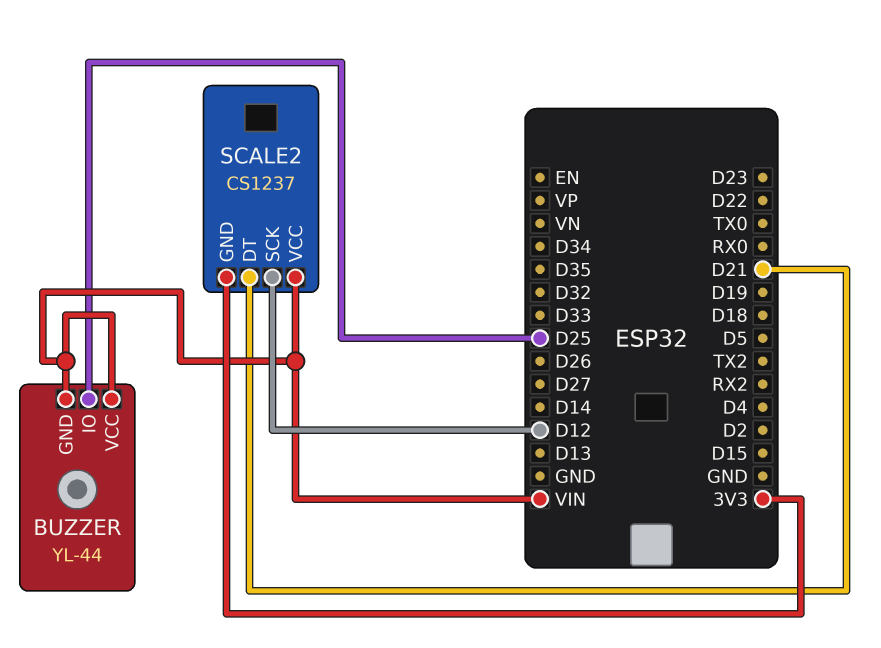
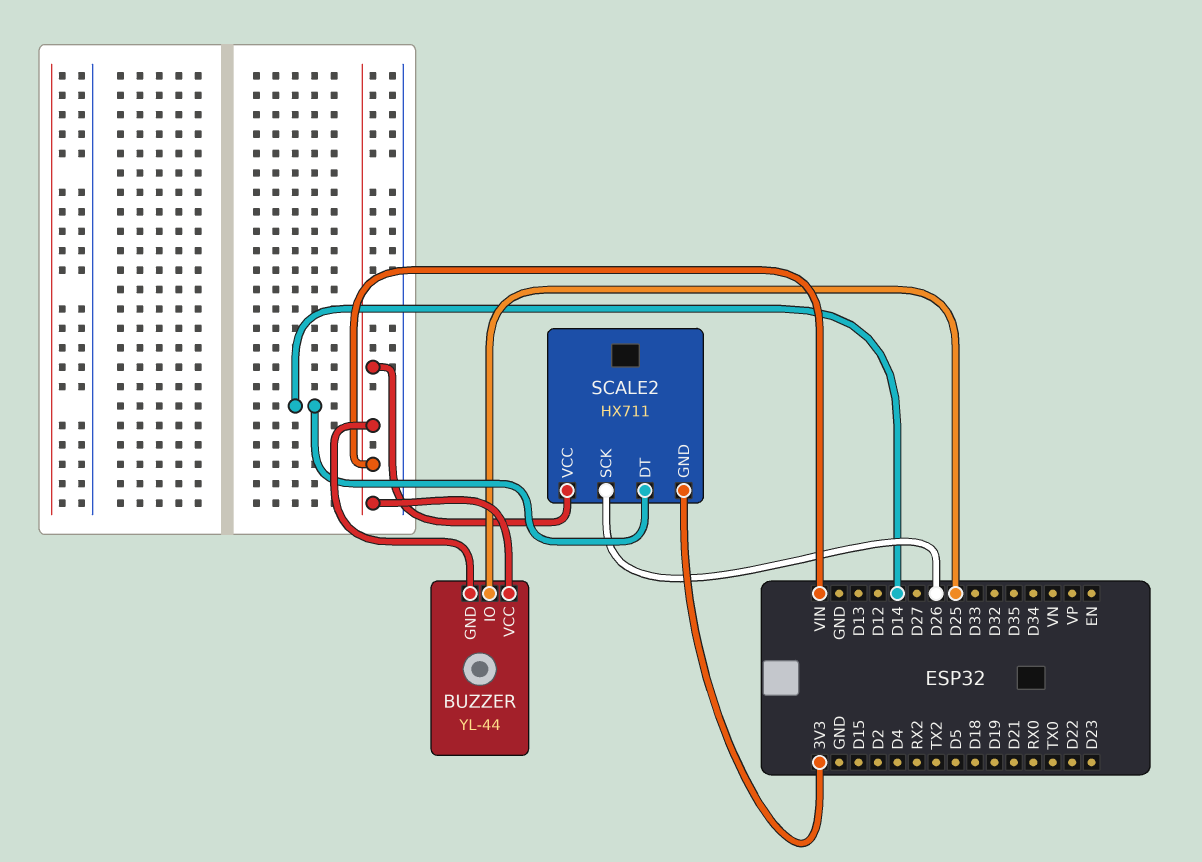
SCALE2: CS1237 -> HX711
SCALE2 pin DT: D21 -> D14
SCALE2 pin SCK: D12 -> D26

